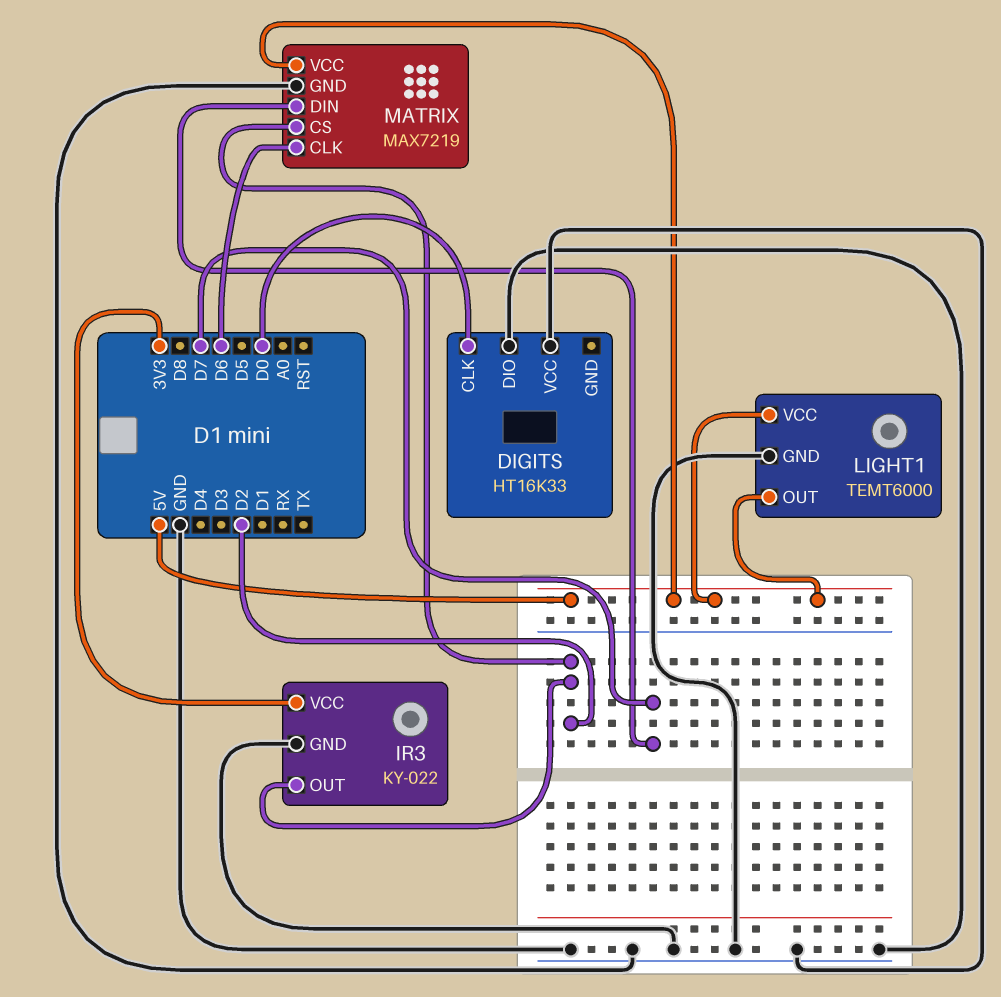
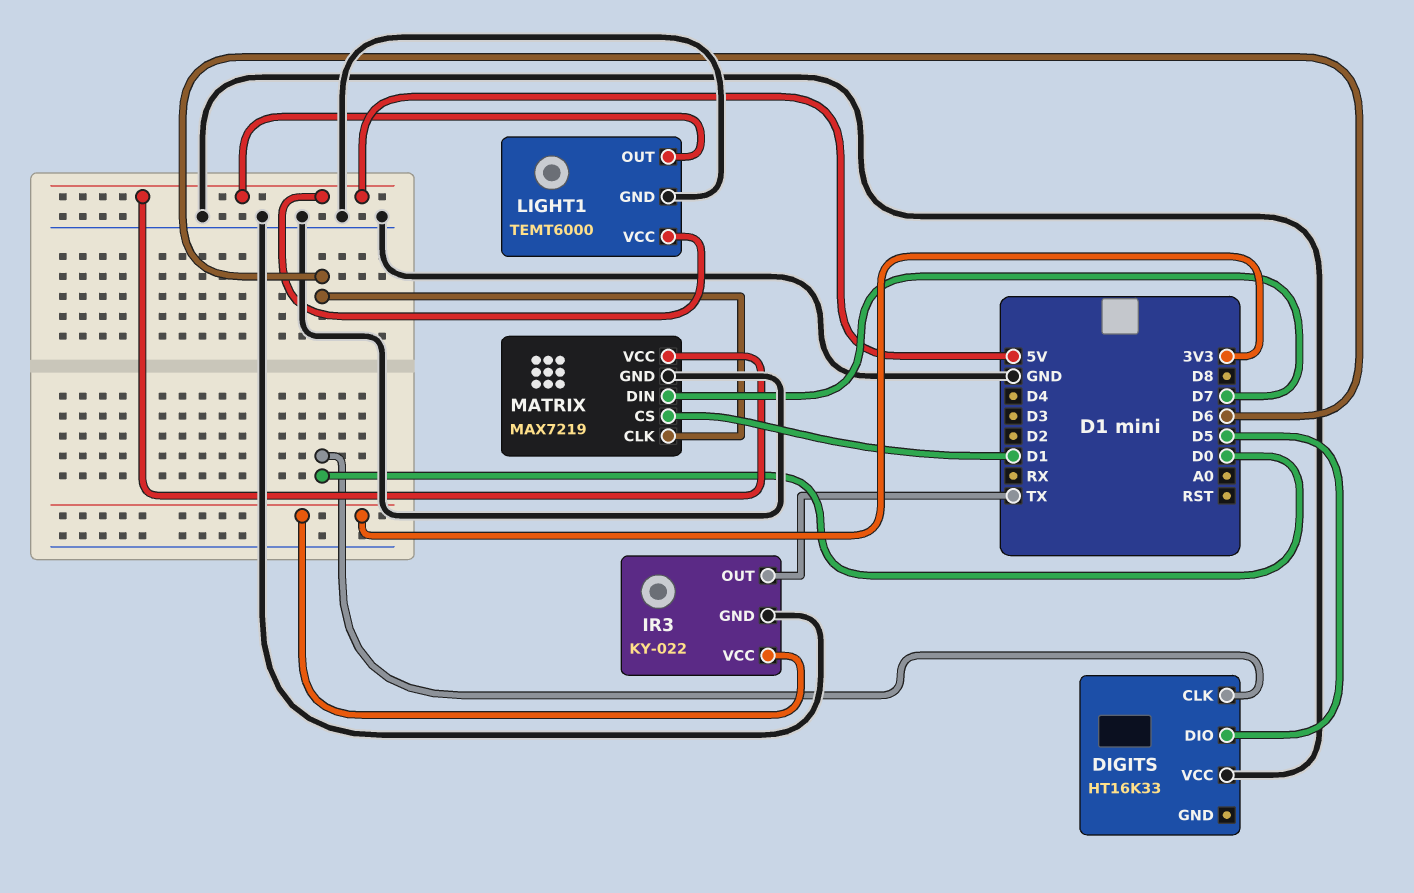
DIGITS pin DIO: GND -> D5
IR3 pin OUT: D2 -> TX
MATRIX pin CS: D2 -> D1

